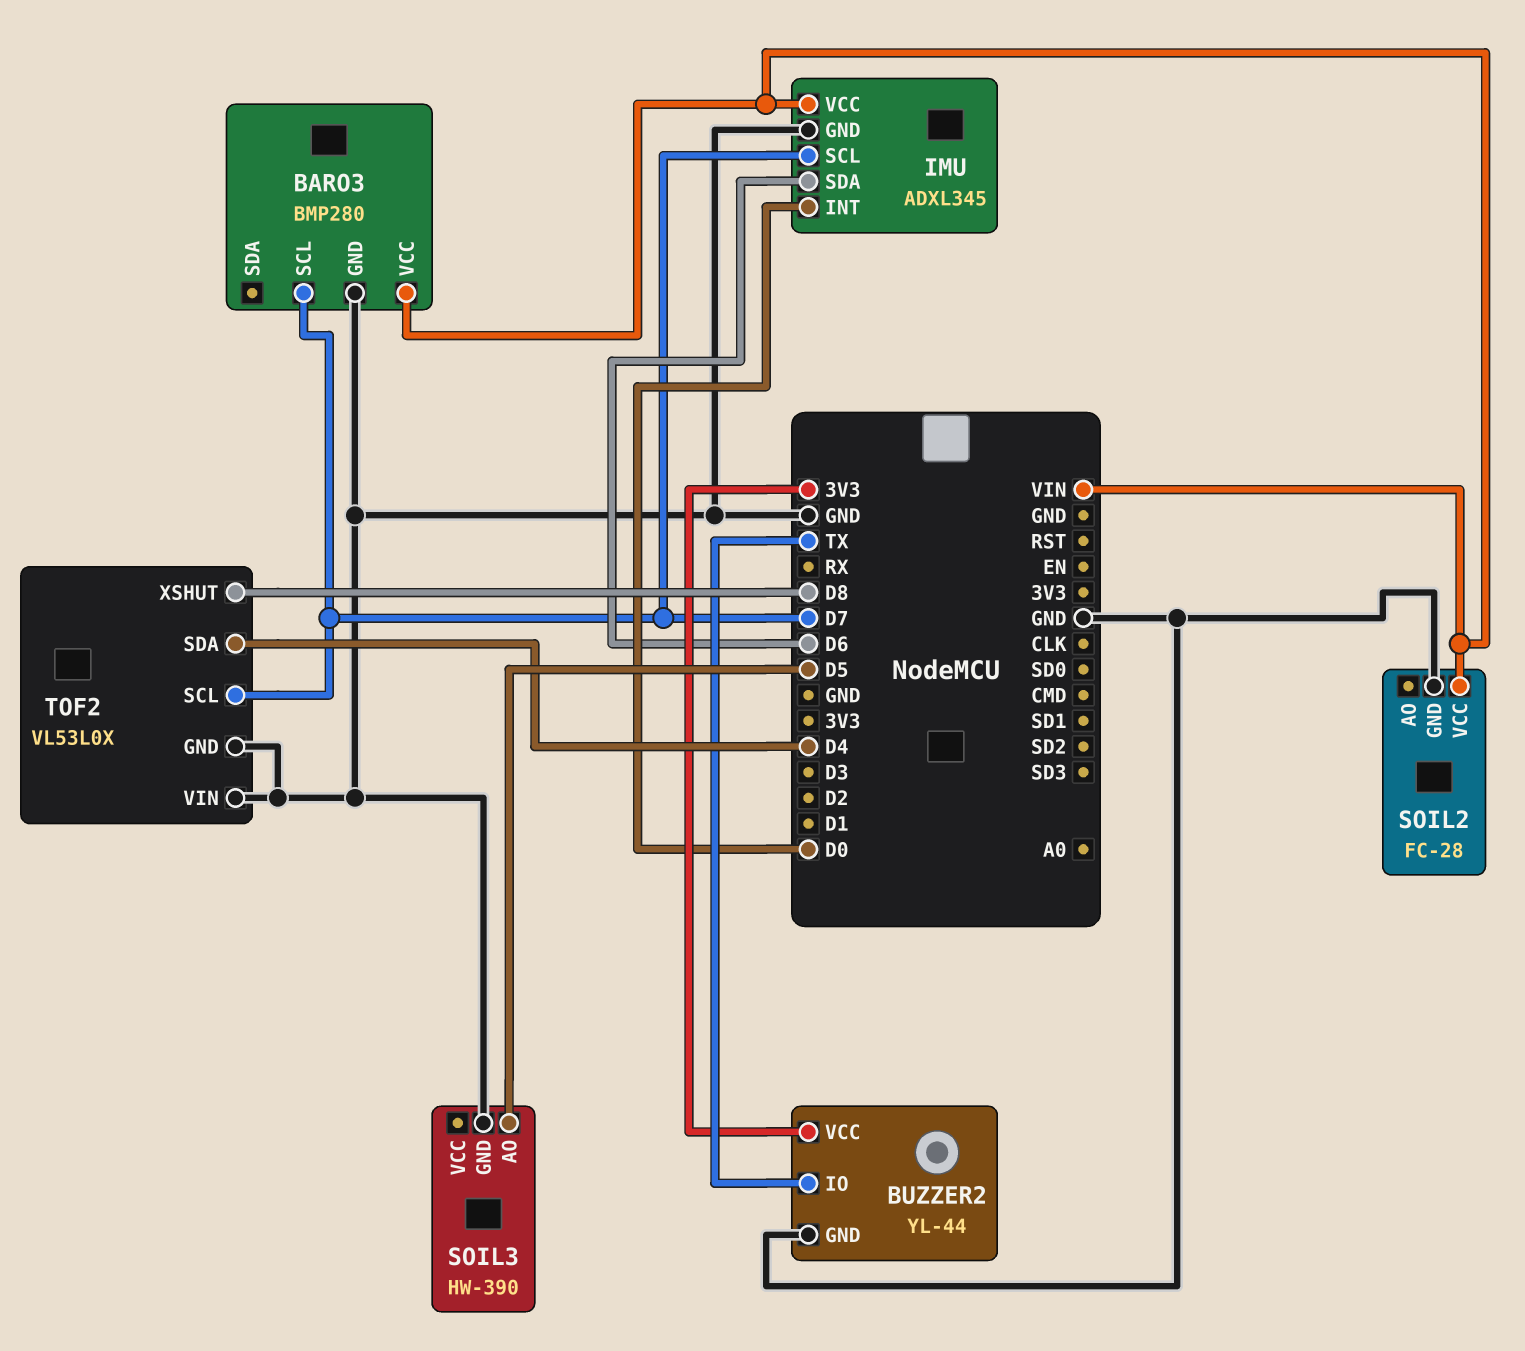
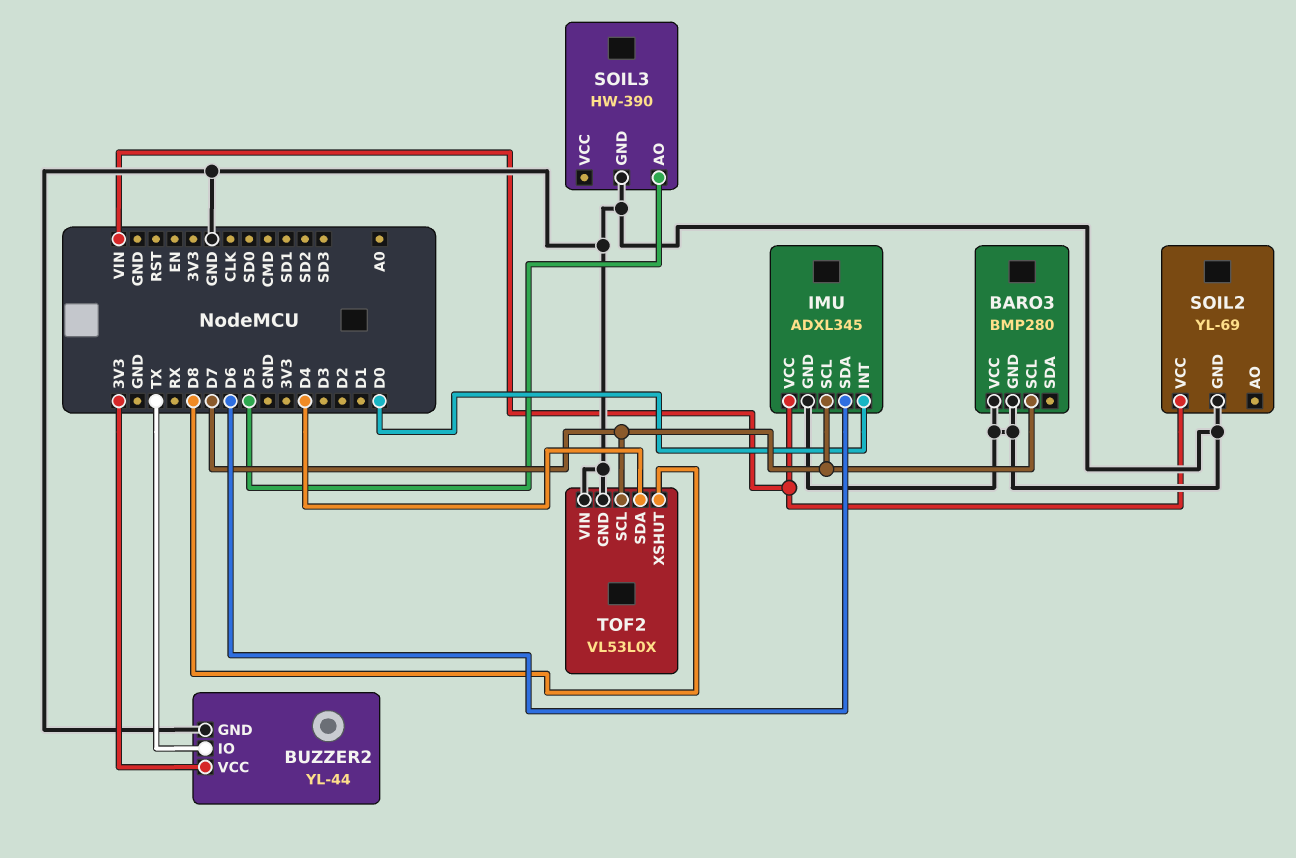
BARO3 pin VCC: VIN -> GND
SOIL2: FC-28 -> YL-69

